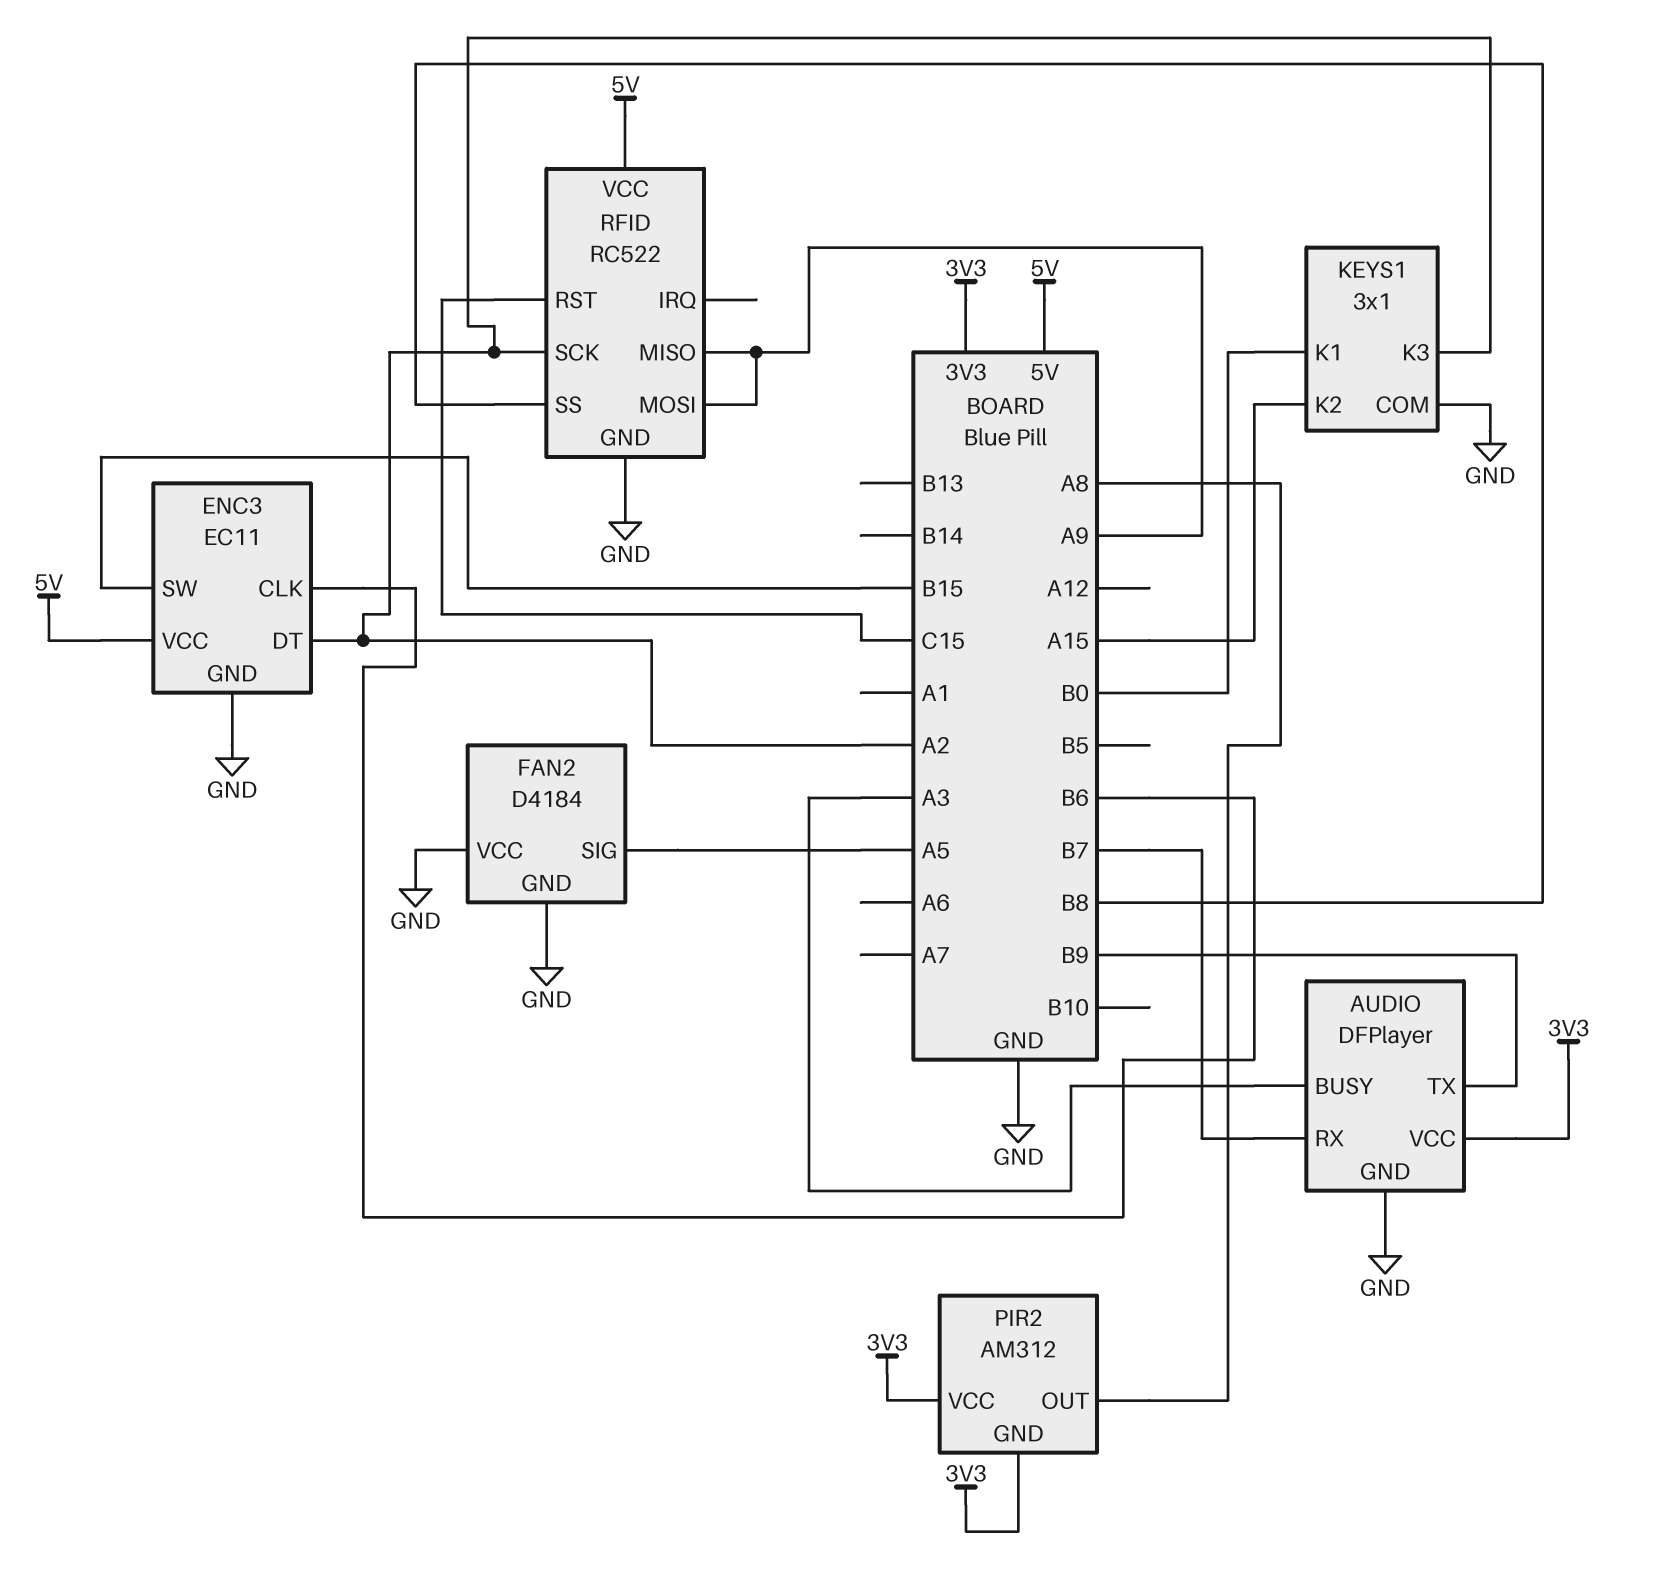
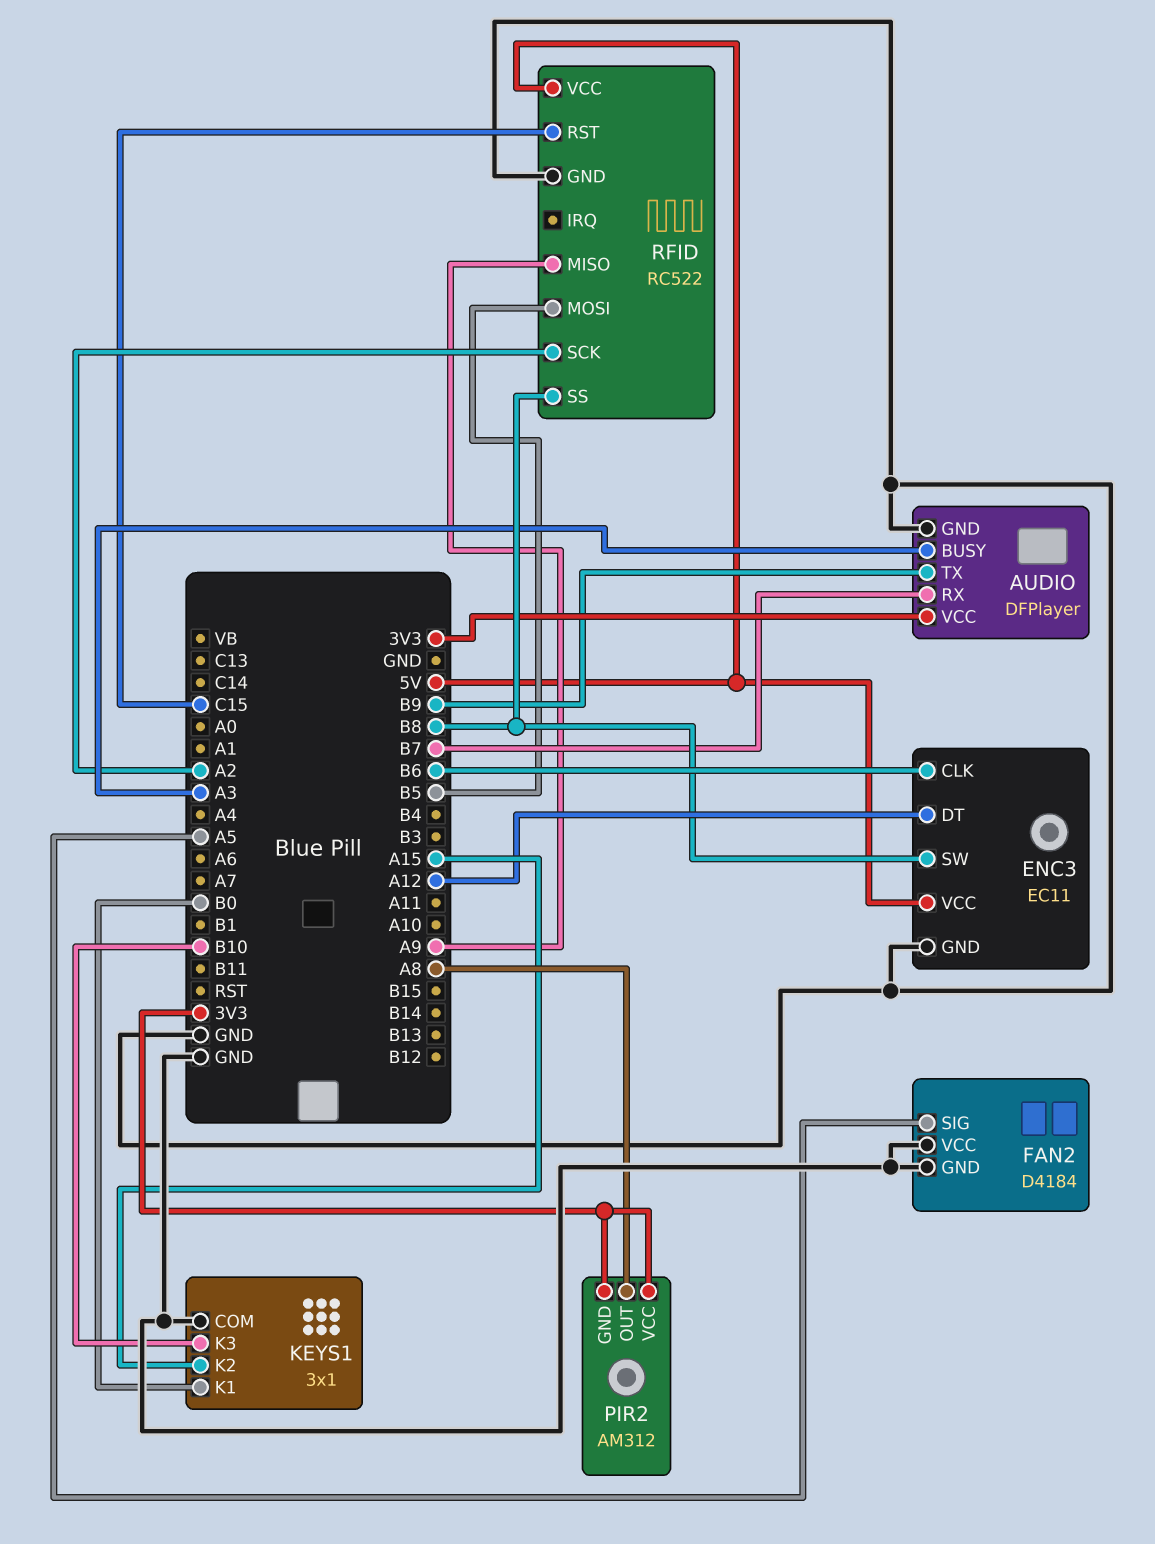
ENC3 pin DT: A2 -> A12
ENC3 pin SW: B15 -> B8
KEYS1 pin K3: A2 -> B10
RFID pin MOSI: A9 -> B5

